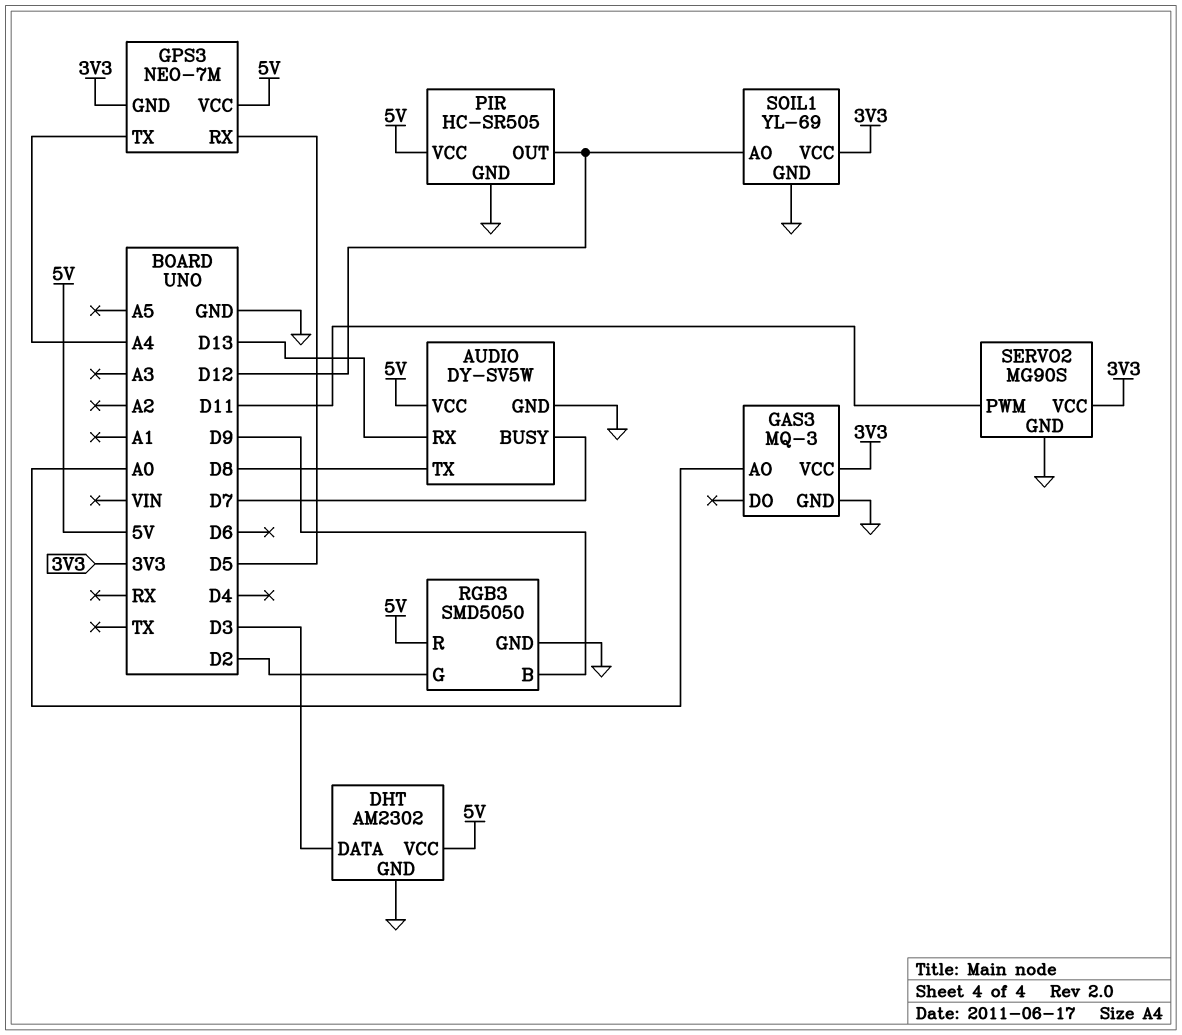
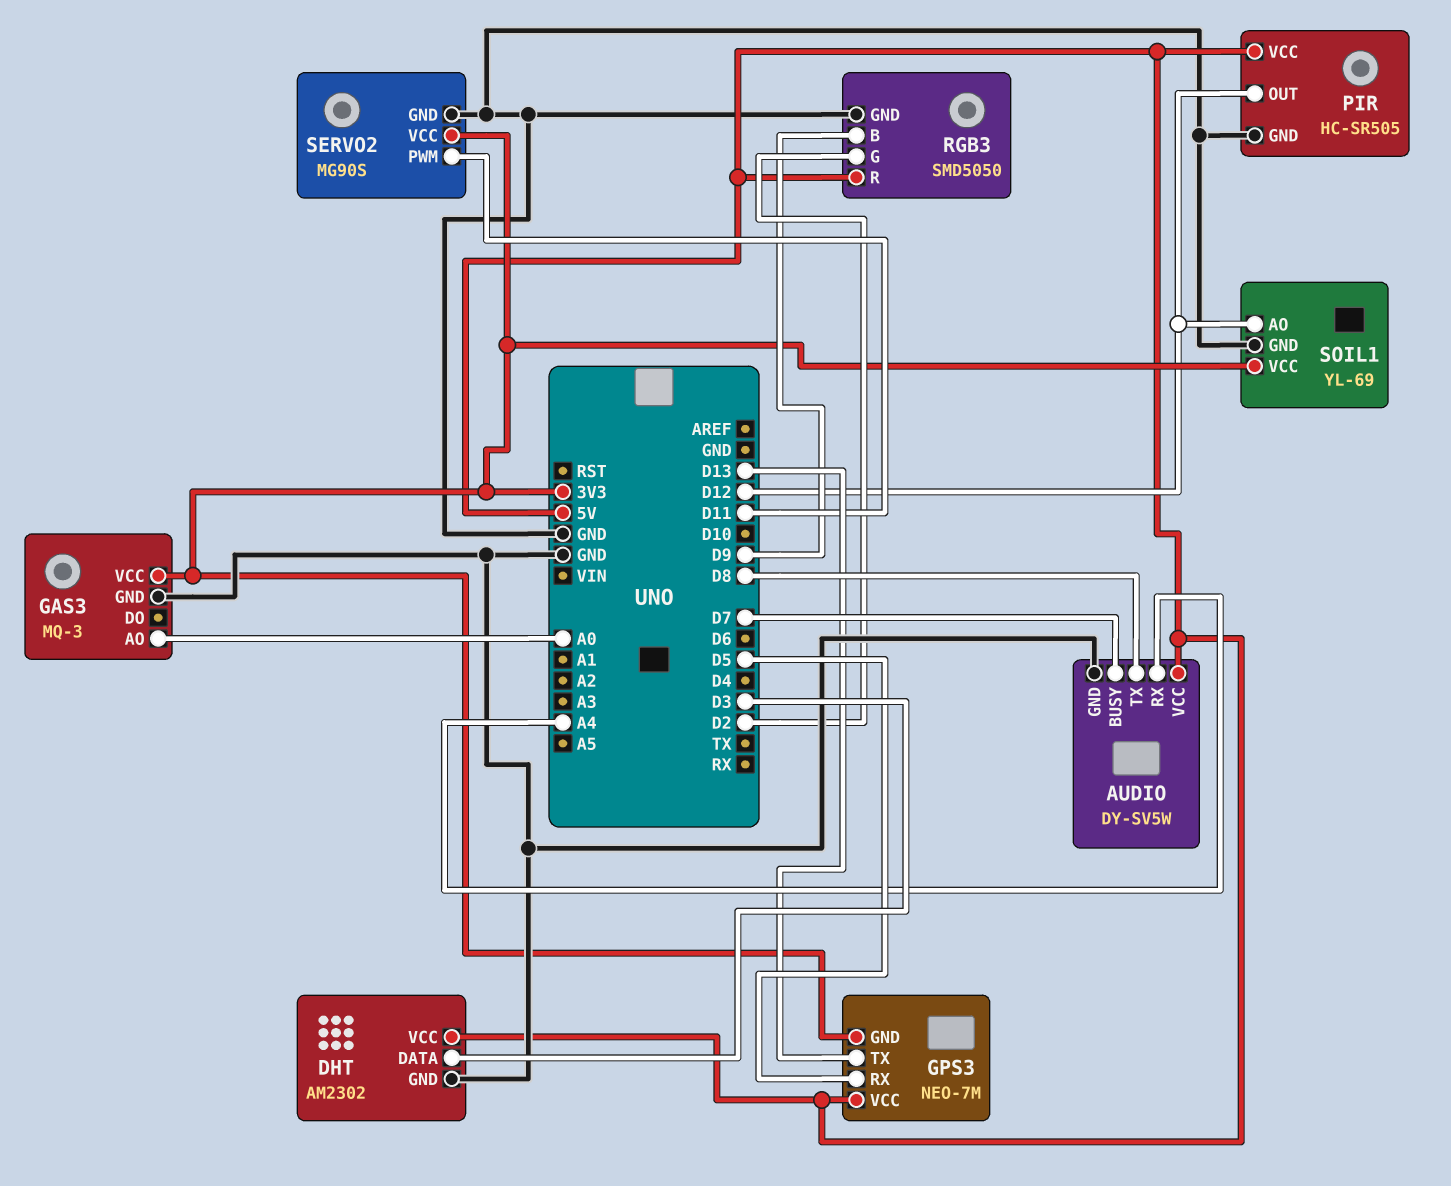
AUDIO pin RX: D13 -> A4
GPS3 pin TX: A4 -> D13

